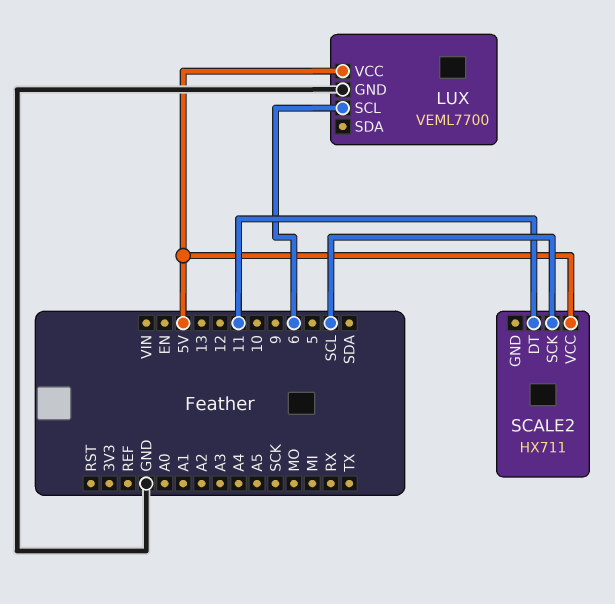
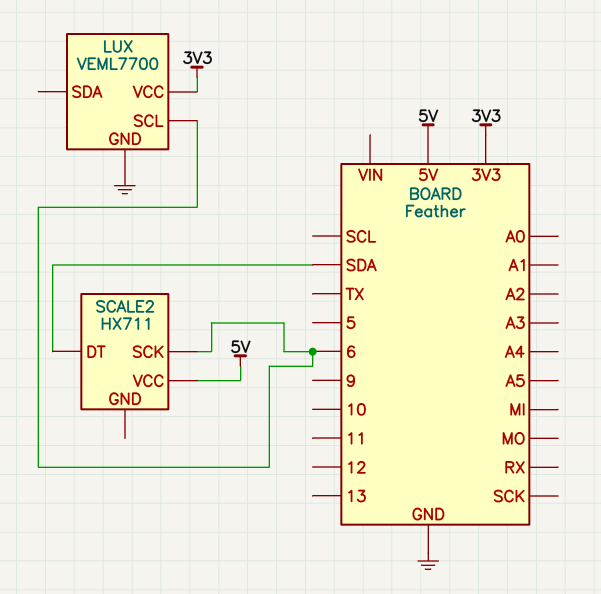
LUX pin VCC: 5V -> 3V3
SCALE2 pin DT: 11 -> SDA
SCALE2 pin SCK: SCL -> 6

